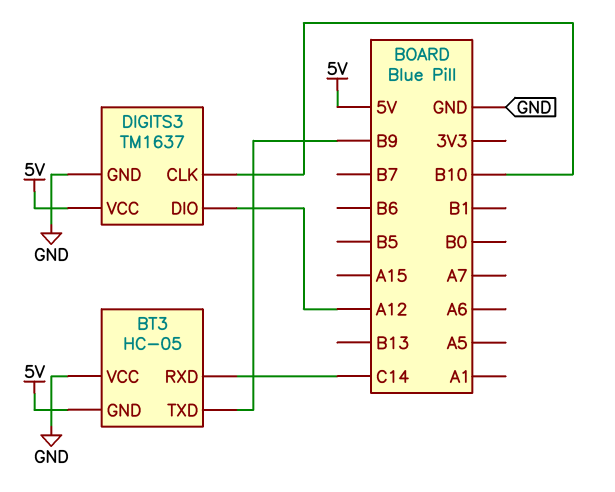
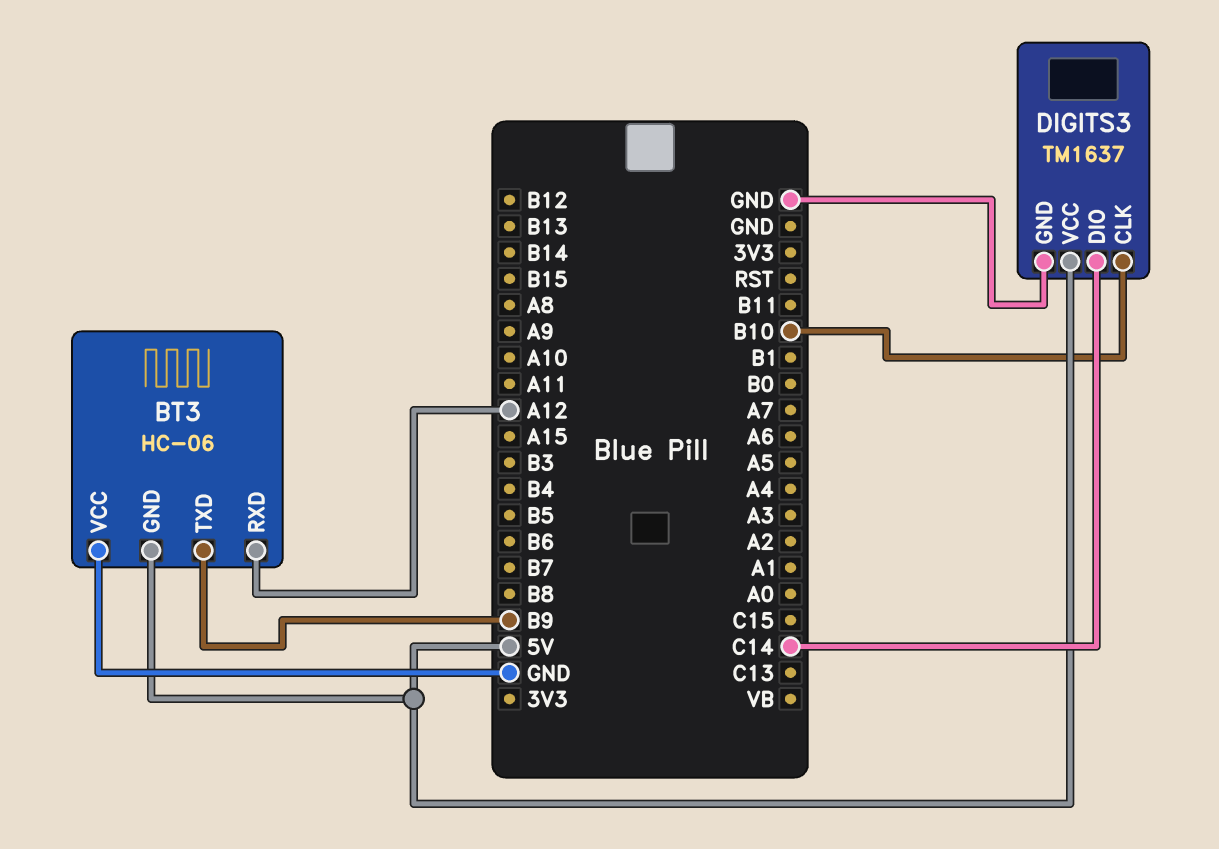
BT3: HC-05 -> HC-06
BT3 pin RXD: C14 -> A12
DIGITS3 pin DIO: A12 -> C14

